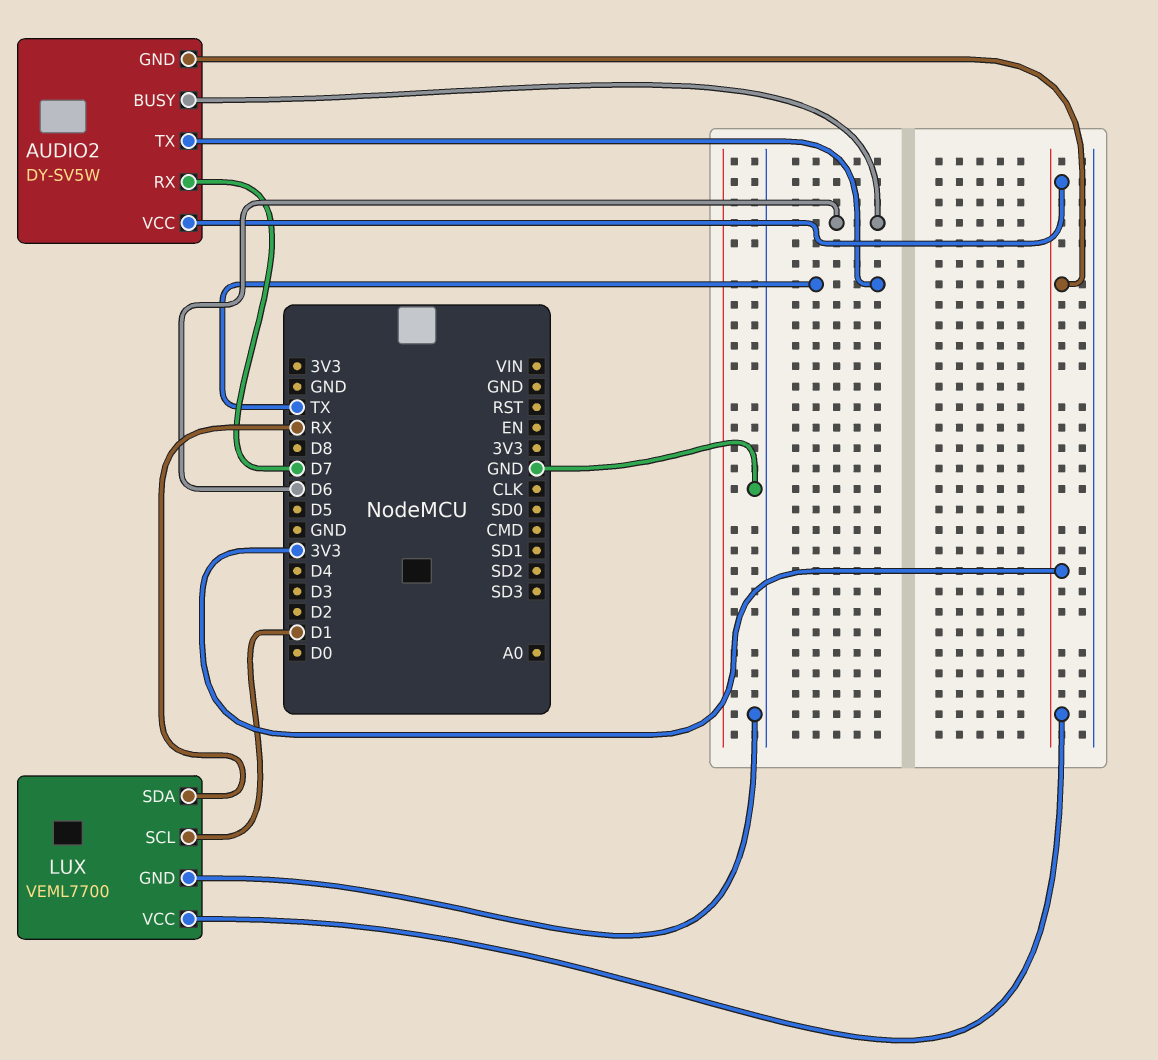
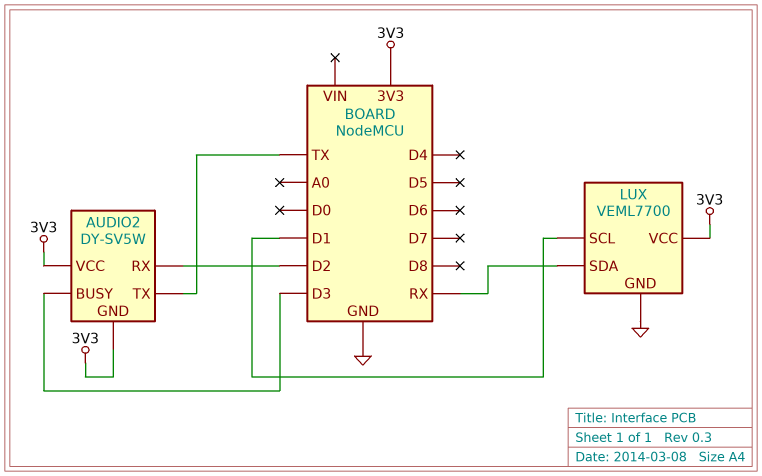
AUDIO2 pin BUSY: D6 -> D3
AUDIO2 pin RX: D7 -> D2

